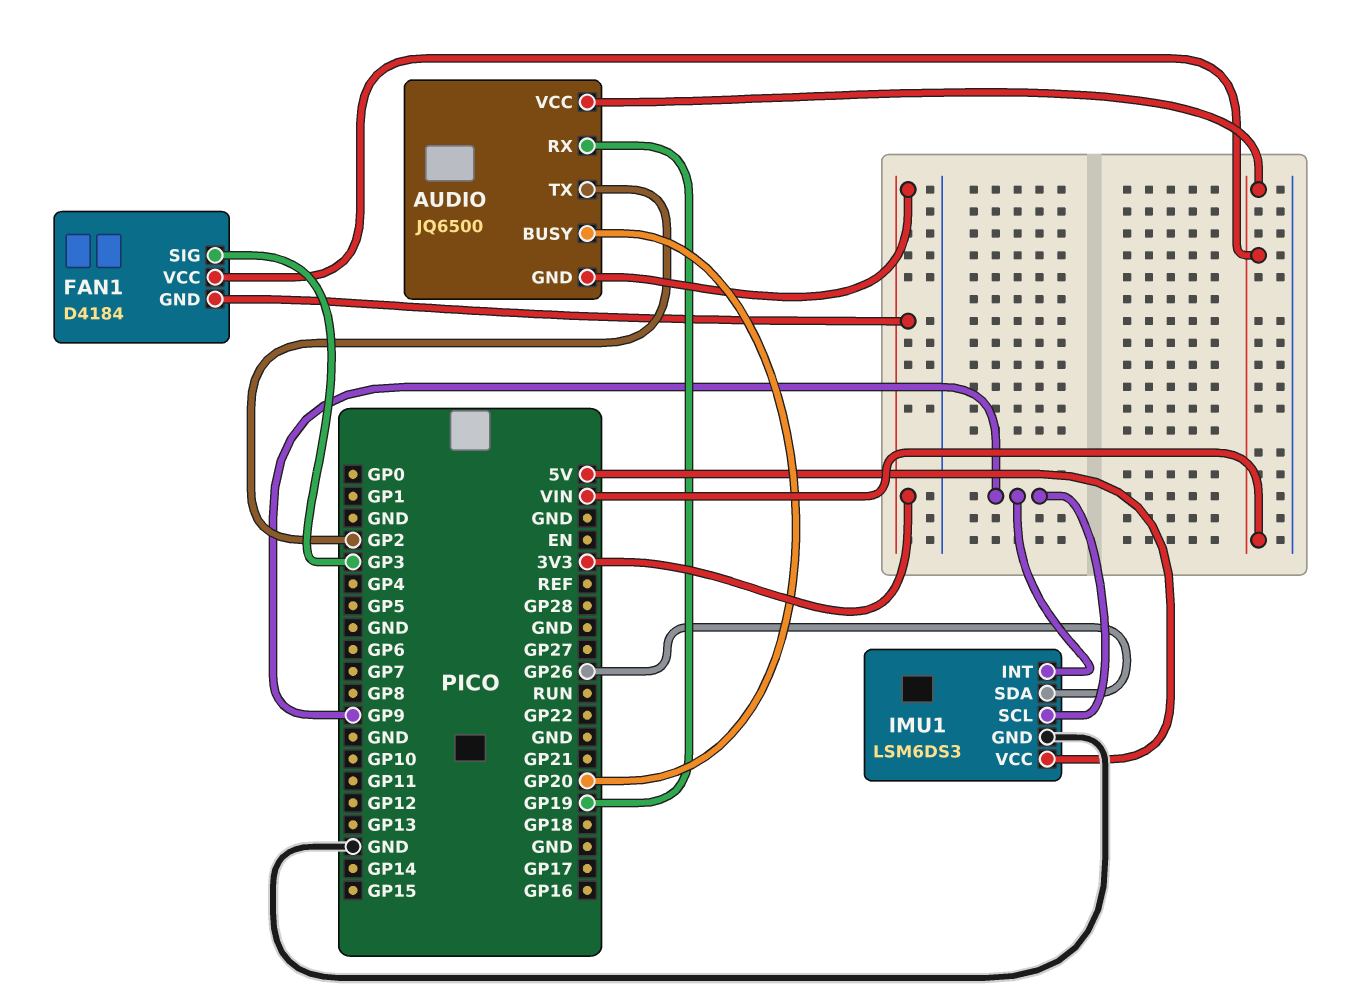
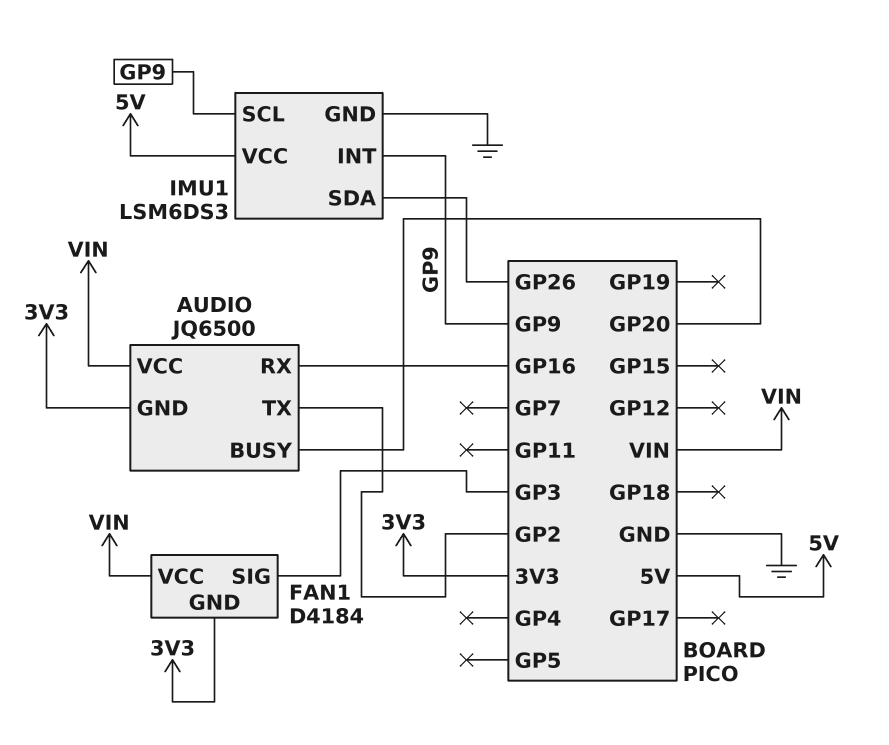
AUDIO pin RX: GP19 -> GP16

